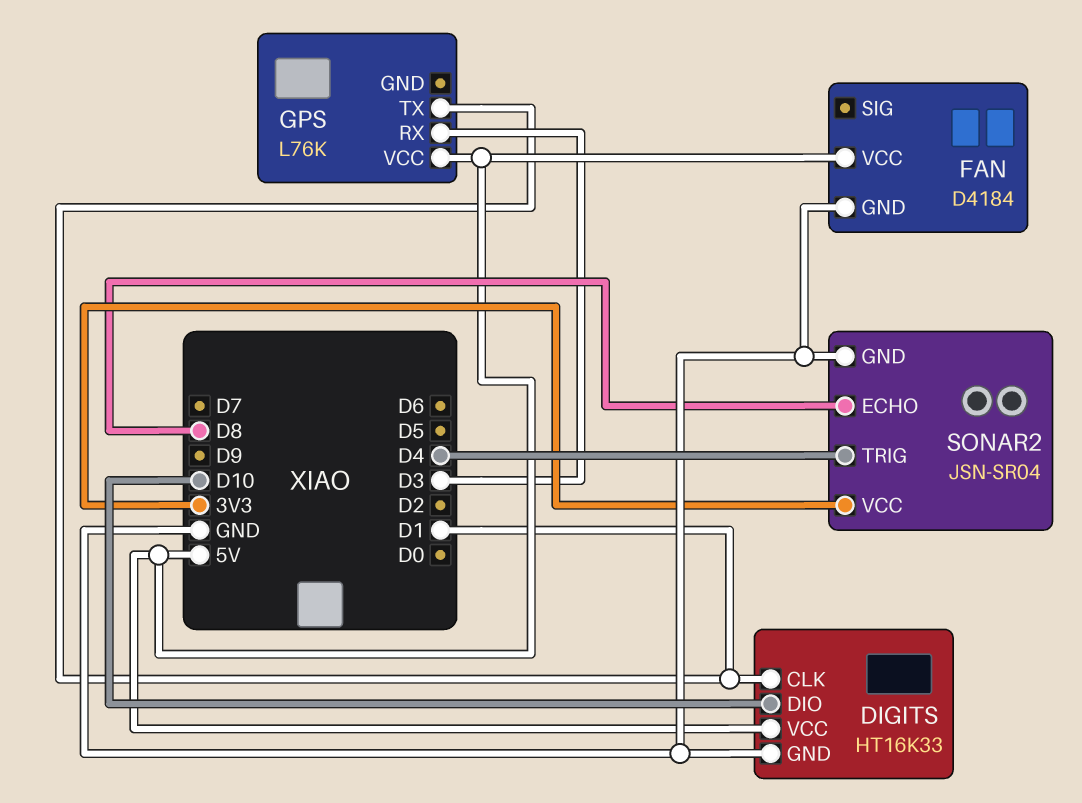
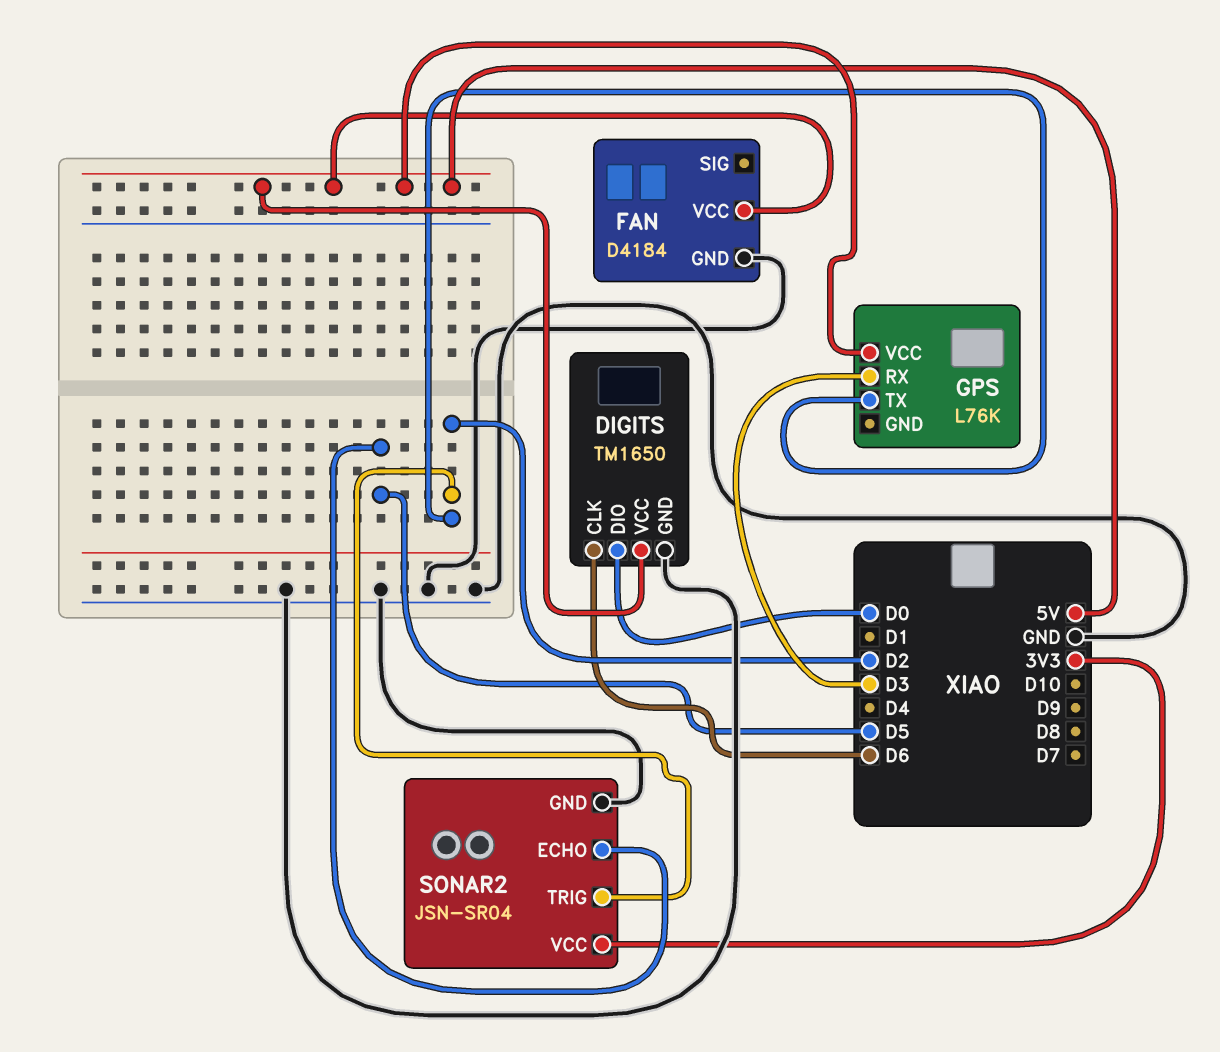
DIGITS: HT16K33 -> TM1650
DIGITS pin CLK: D1 -> D6
DIGITS pin DIO: D10 -> D0
GPS pin TX: D1 -> D2
SONAR2 pin ECHO: D8 -> D5
SONAR2 pin TRIG: D4 -> D2

